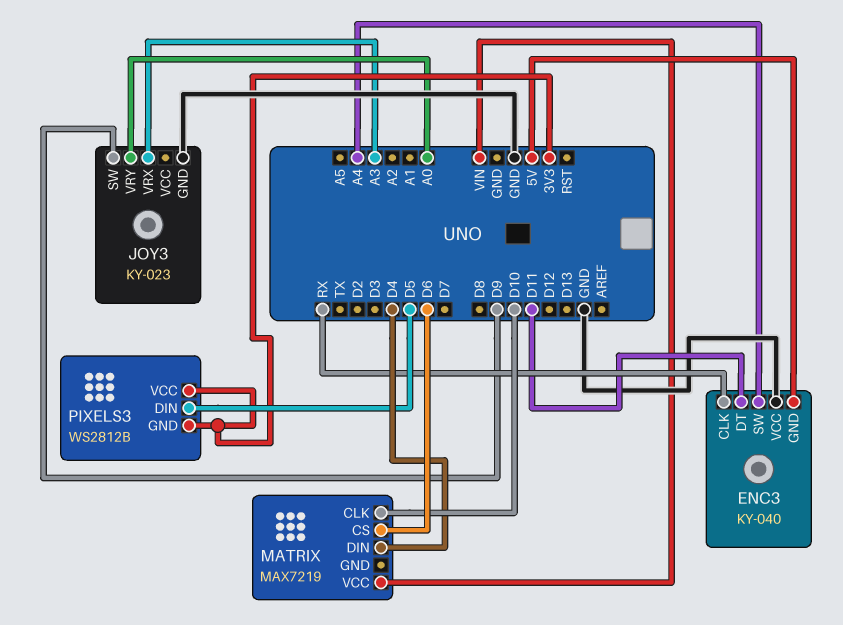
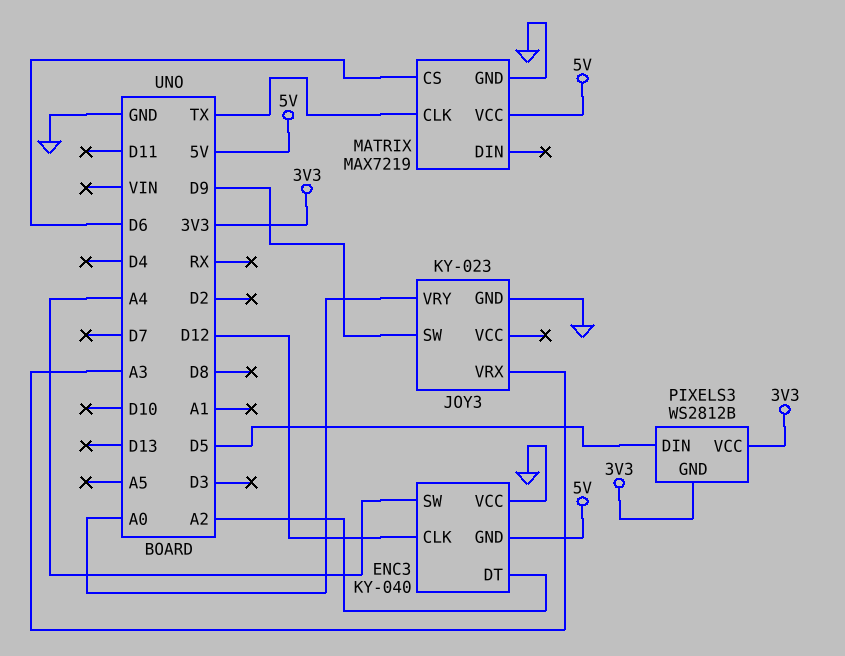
ENC3 pin CLK: RX -> D12
ENC3 pin DT: D11 -> A2
MATRIX pin CLK: D10 -> TX
MATRIX pin DIN: D4 -> none
MATRIX pin GND: none -> GND
MATRIX pin VCC: VIN -> 5V

